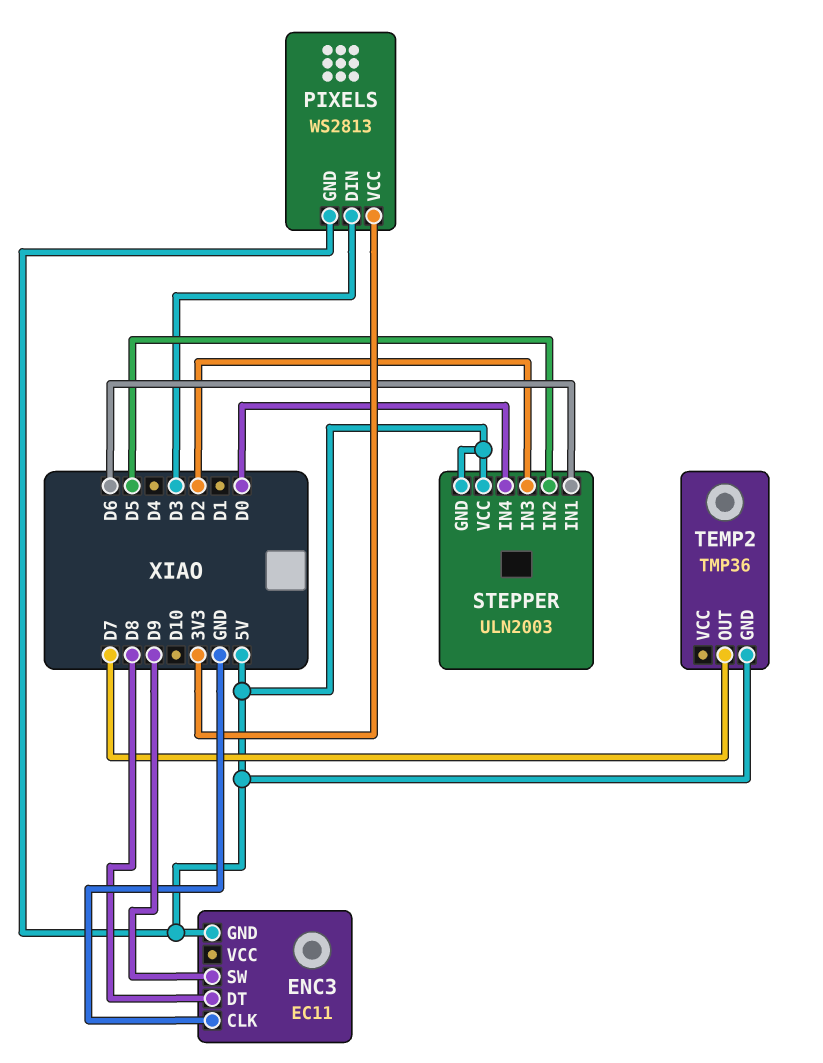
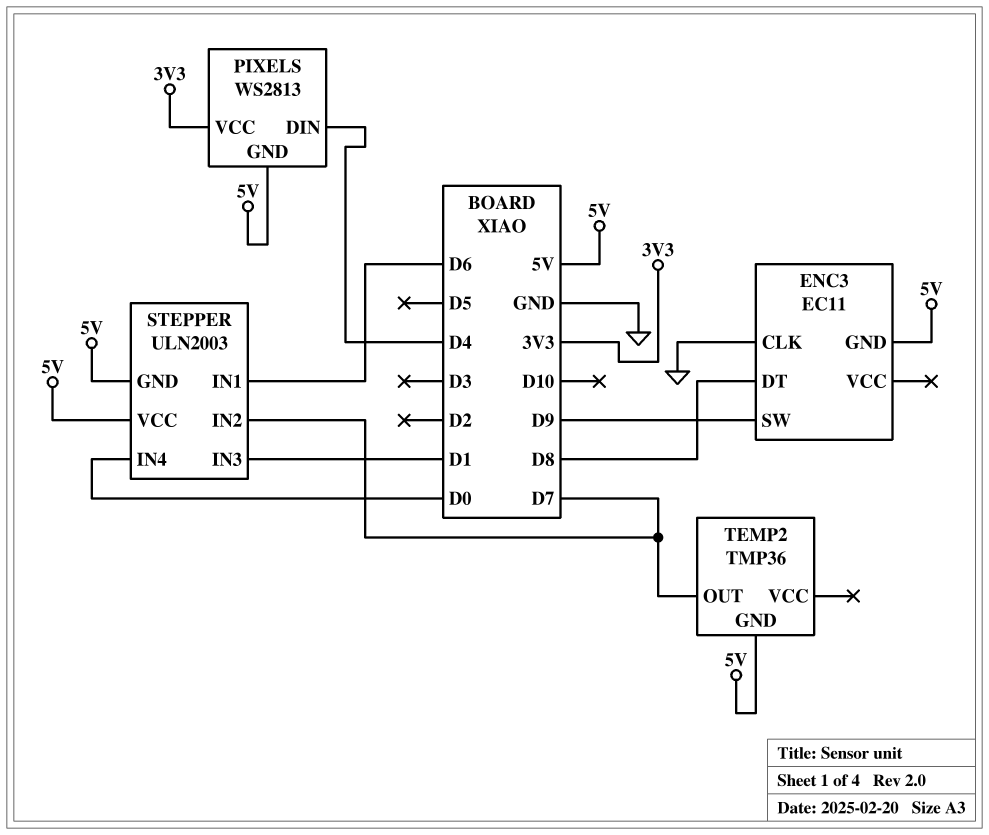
PIXELS pin DIN: D3 -> D4
STEPPER pin IN2: D5 -> D7
STEPPER pin IN3: D2 -> D1

